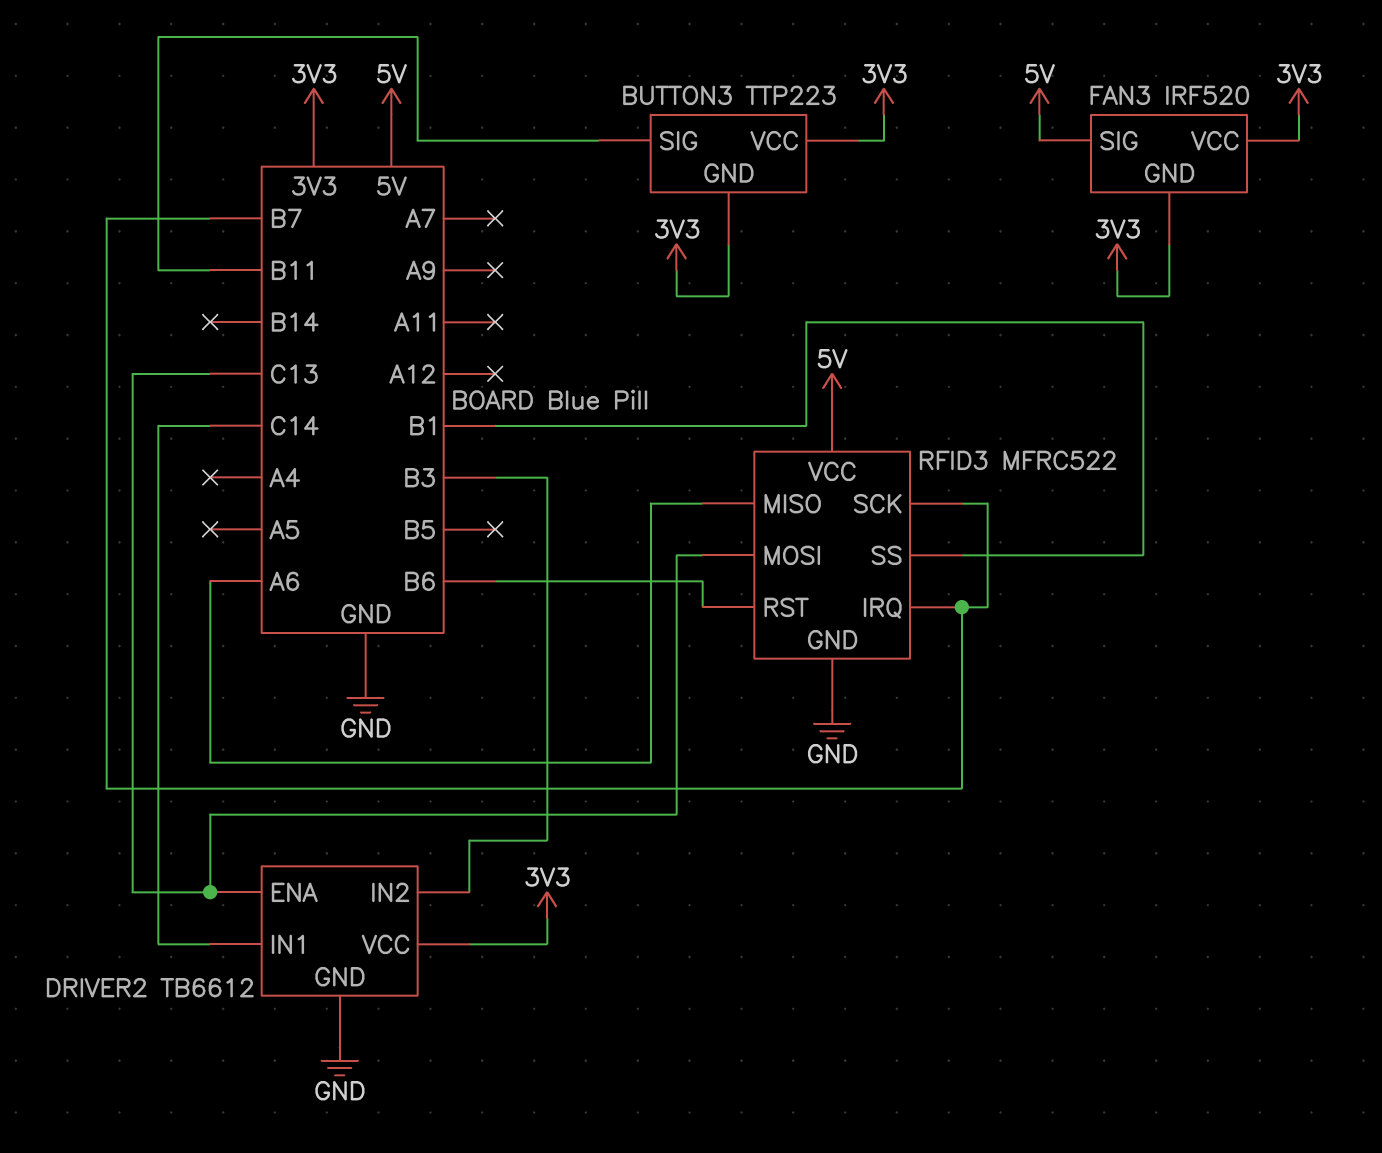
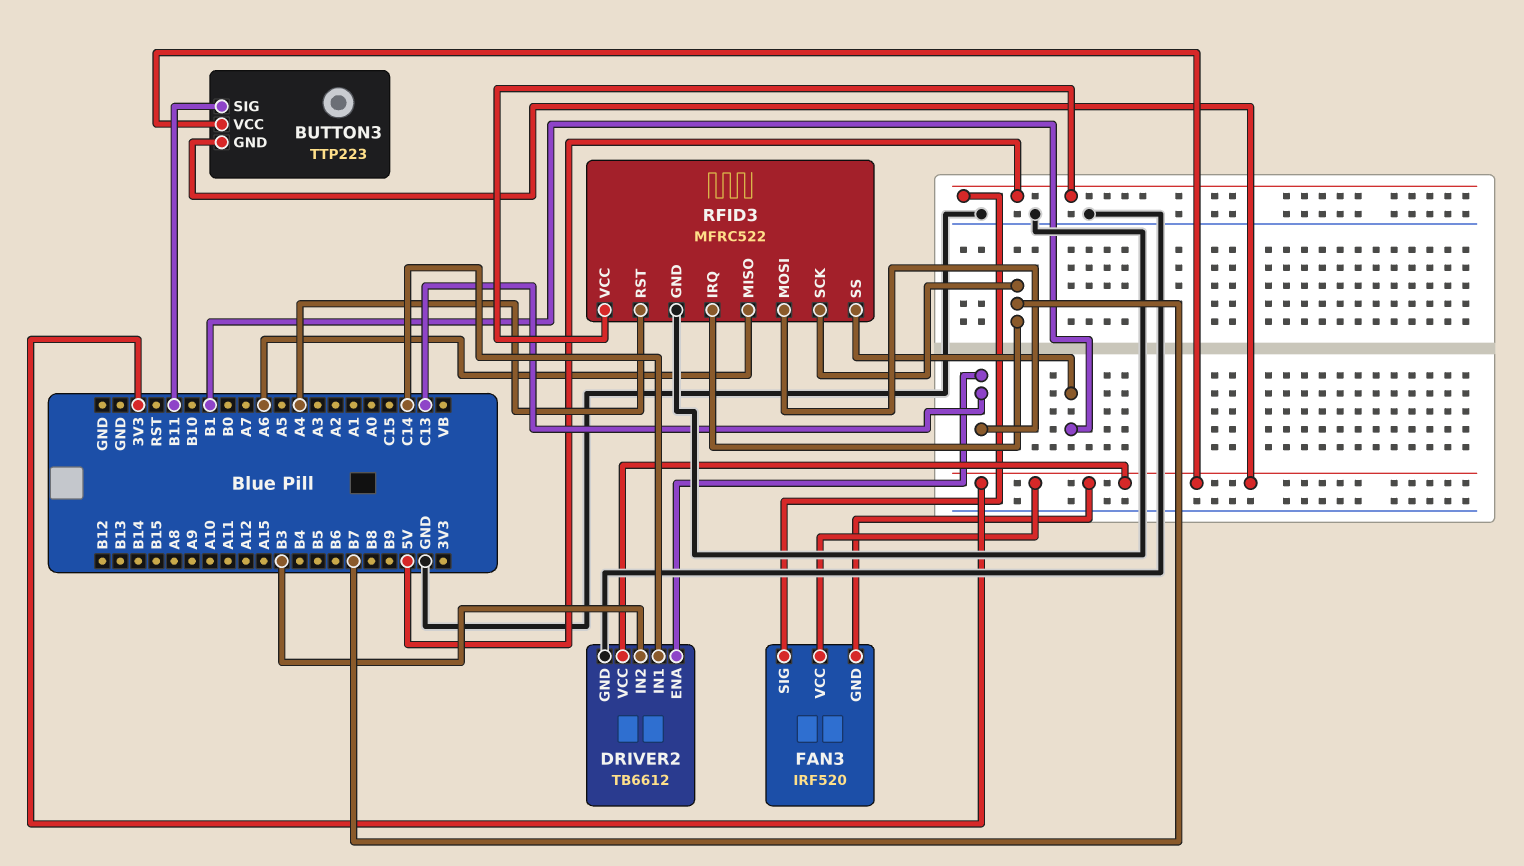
RFID3 pin RST: B6 -> A4

